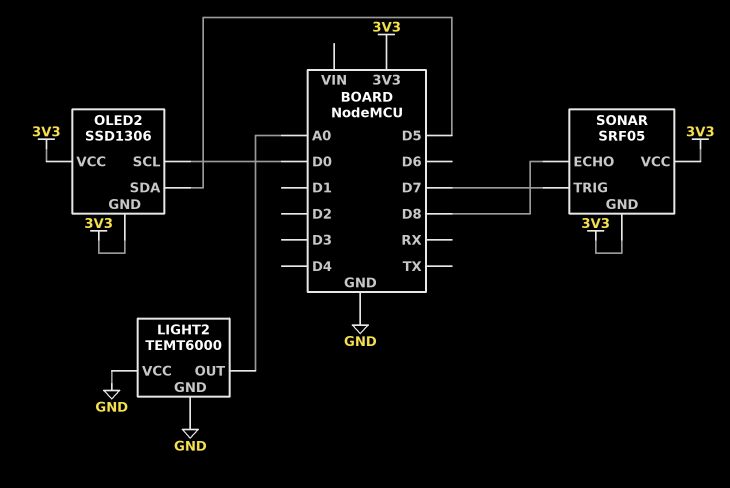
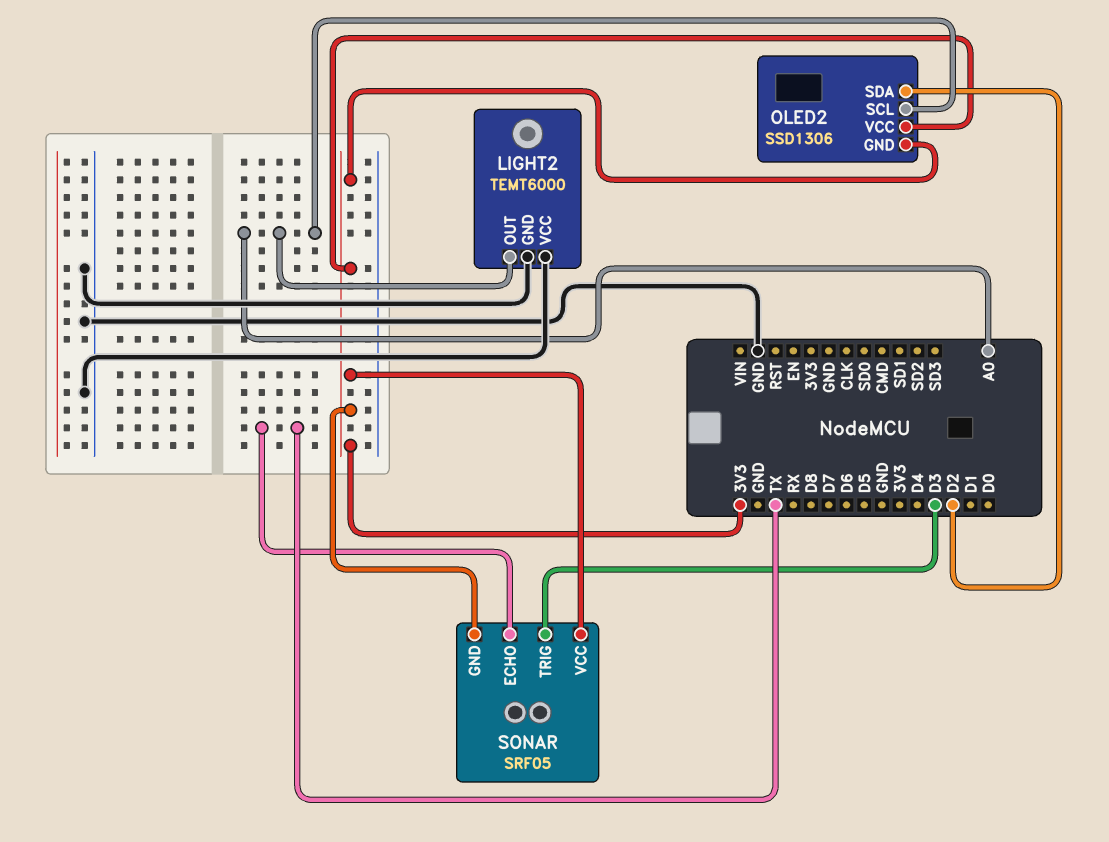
OLED2 pin SCL: D0 -> A0
OLED2 pin SDA: D5 -> D2
SONAR pin ECHO: D8 -> TX
SONAR pin TRIG: D7 -> D3

